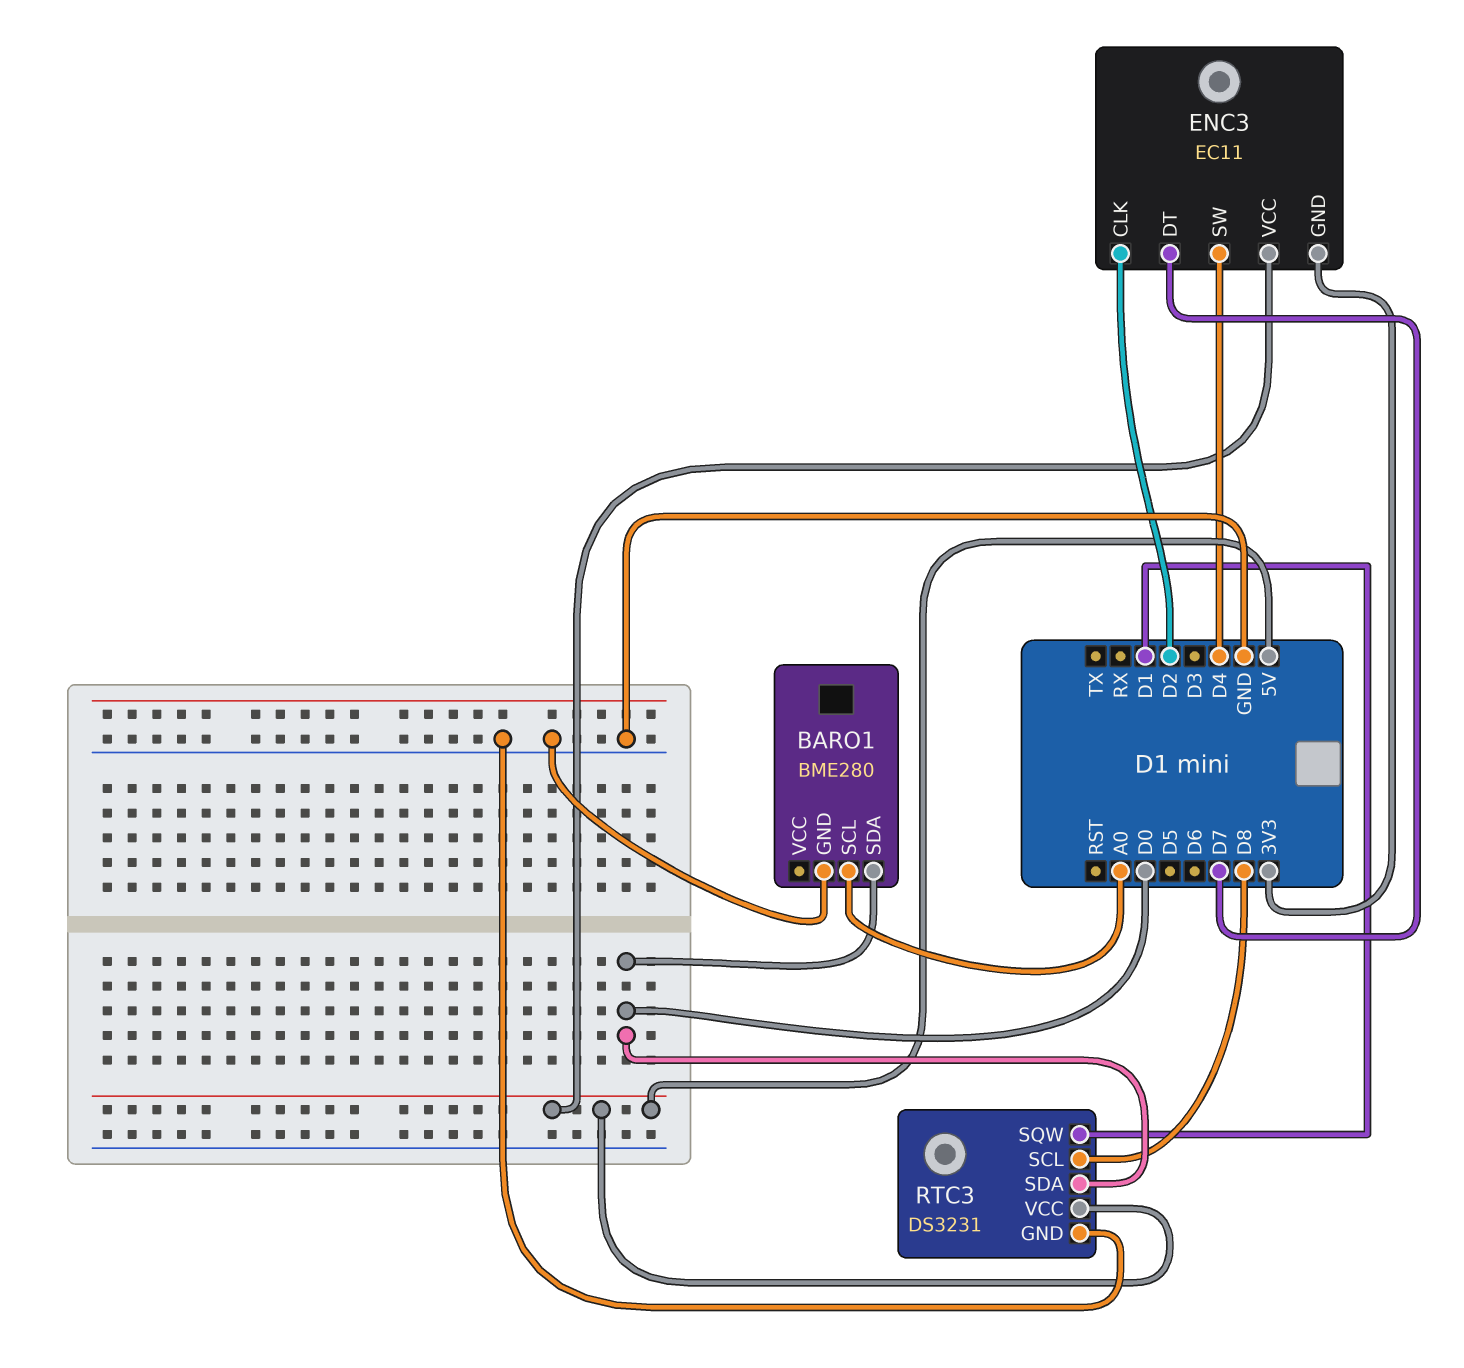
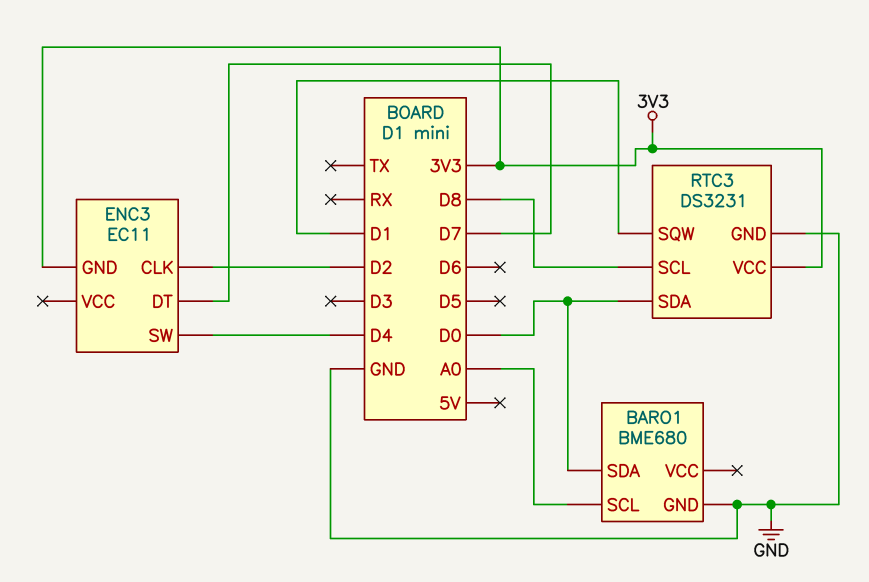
BARO1: BME280 -> BME680
ENC3 pin VCC: 5V -> none
RTC3 pin VCC: 5V -> 3V3

